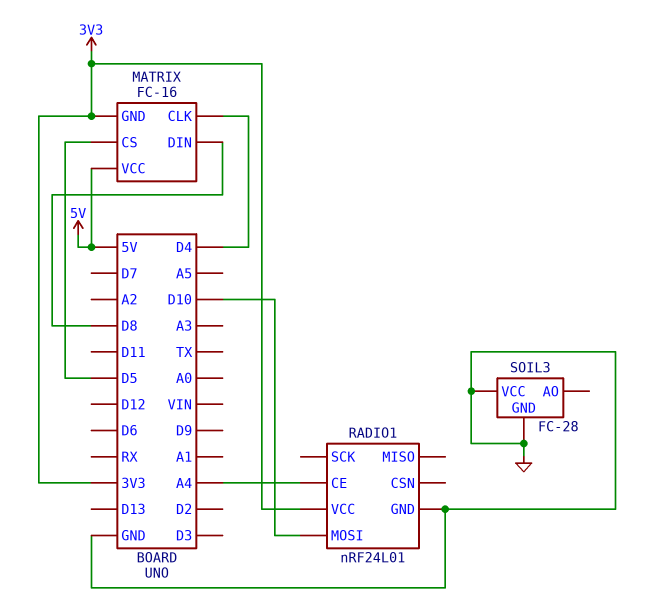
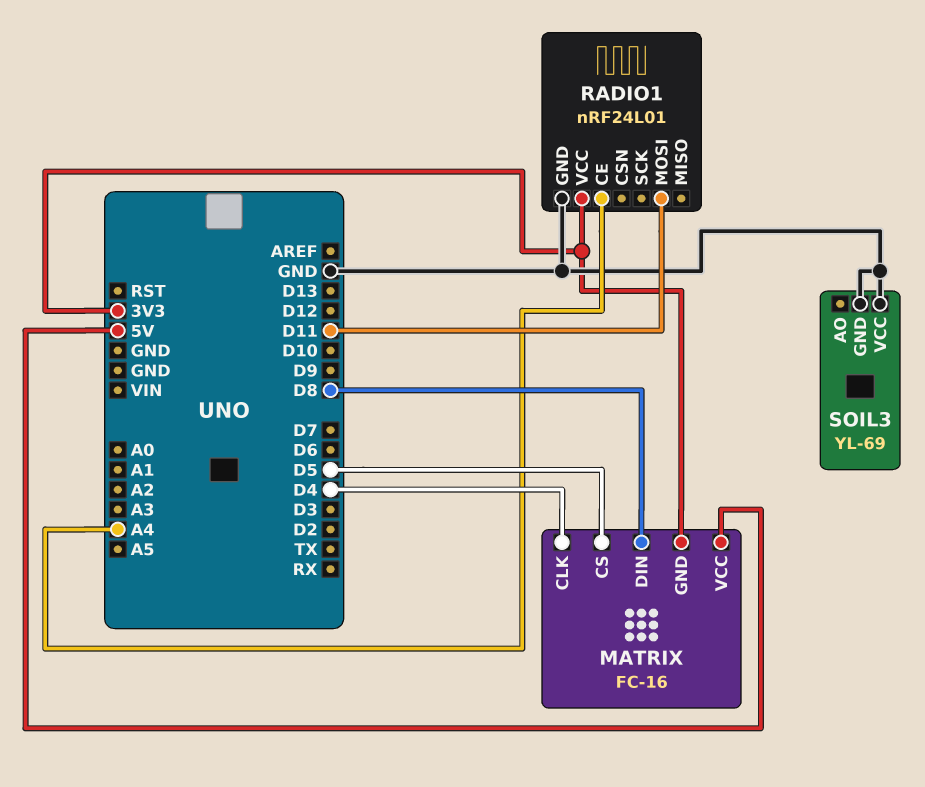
RADIO1 pin MOSI: D10 -> D11
SOIL3: FC-28 -> YL-69

